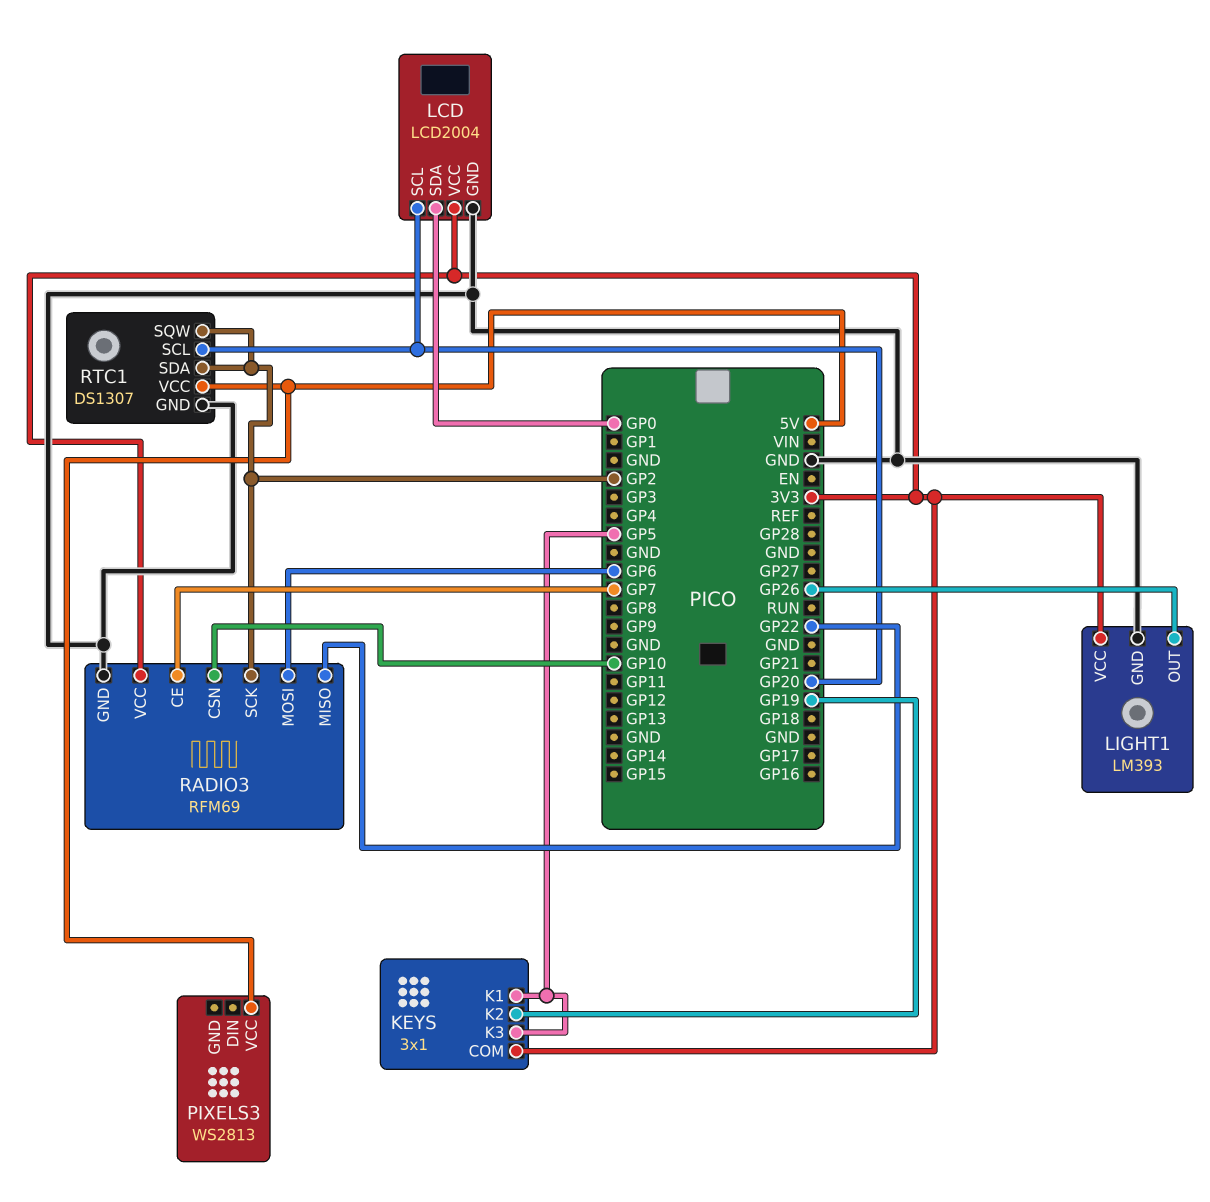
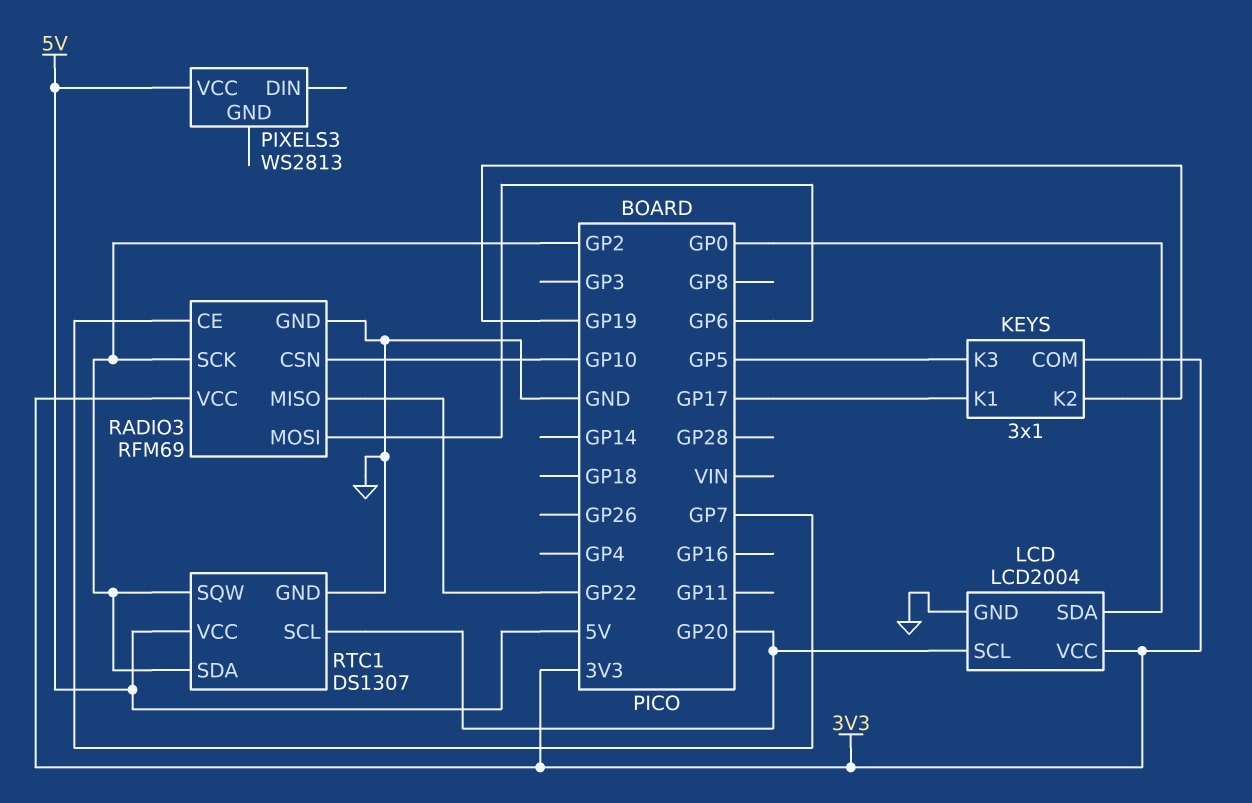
KEYS pin K1: GP5 -> GP17
LIGHT1: LM393 -> none
LIGHT1 pin GND: GND -> none
LIGHT1 pin OUT: GP26 -> none
LIGHT1 pin VCC: 3V3 -> none

